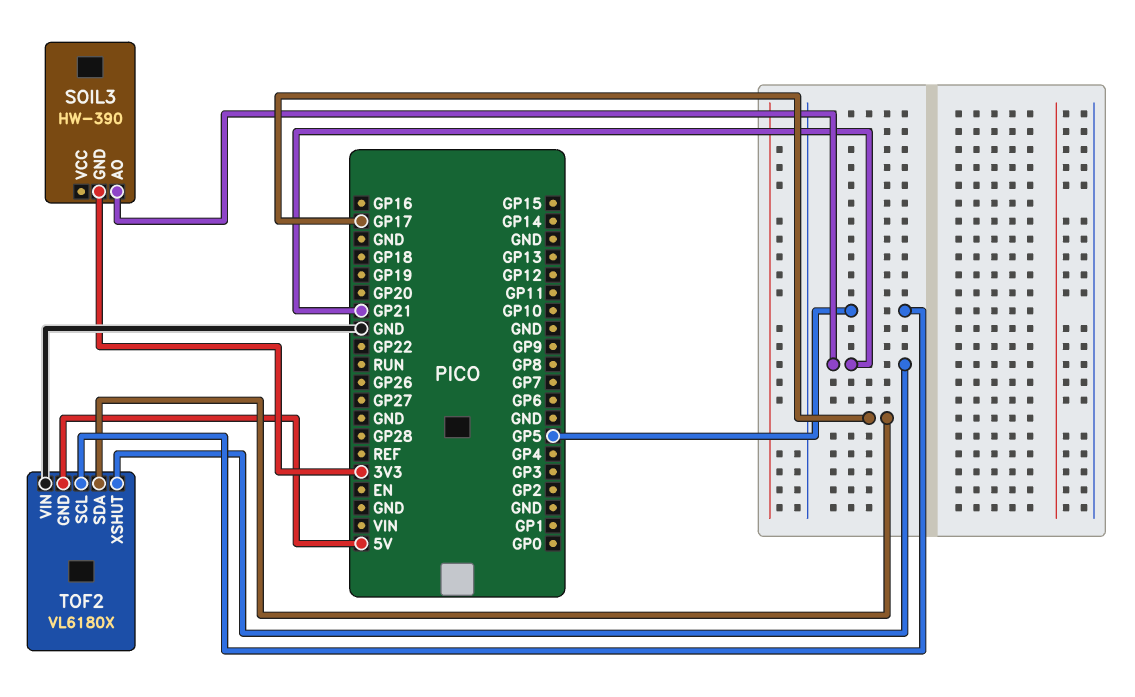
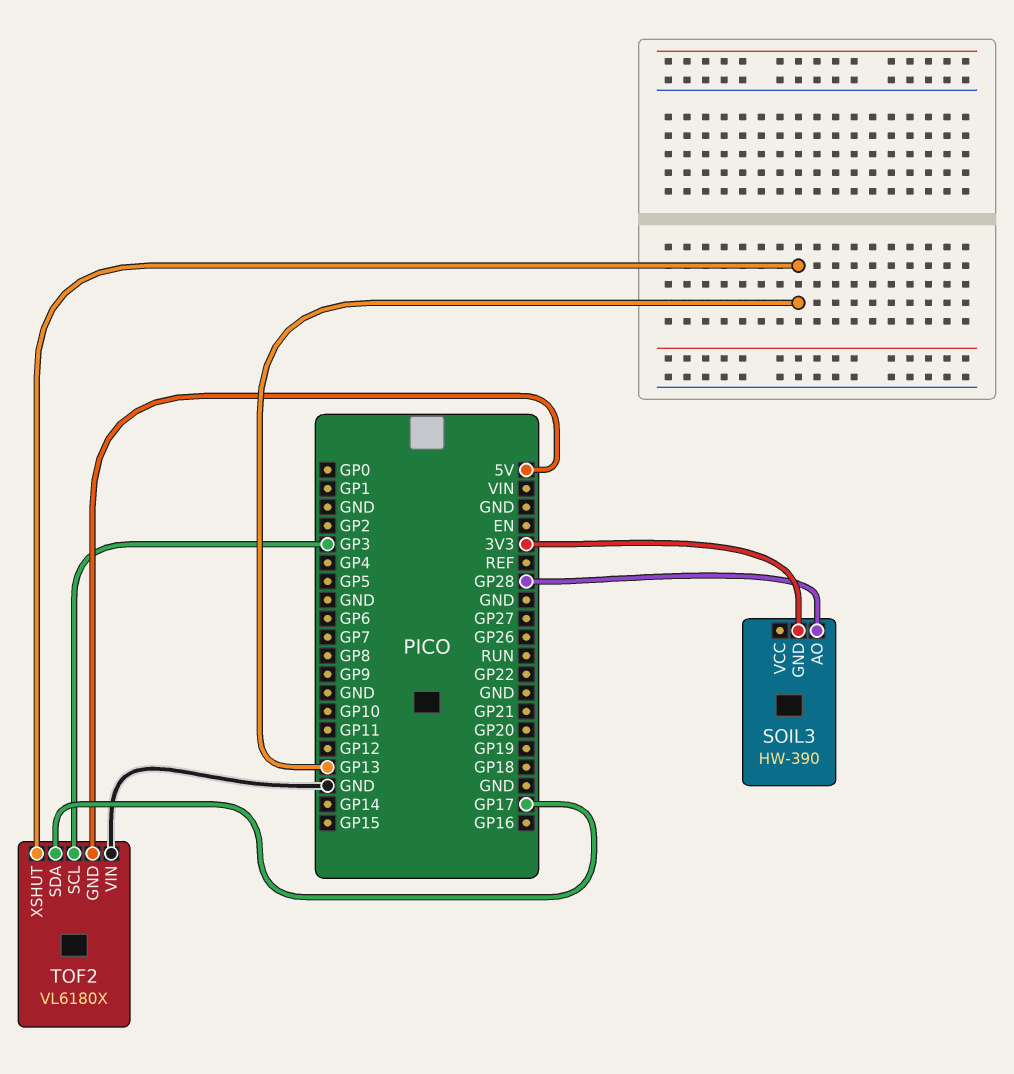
SOIL3 pin AO: GP21 -> GP28
TOF2 pin SCL: GP5 -> GP3
TOF2 pin XSHUT: GP21 -> GP13

